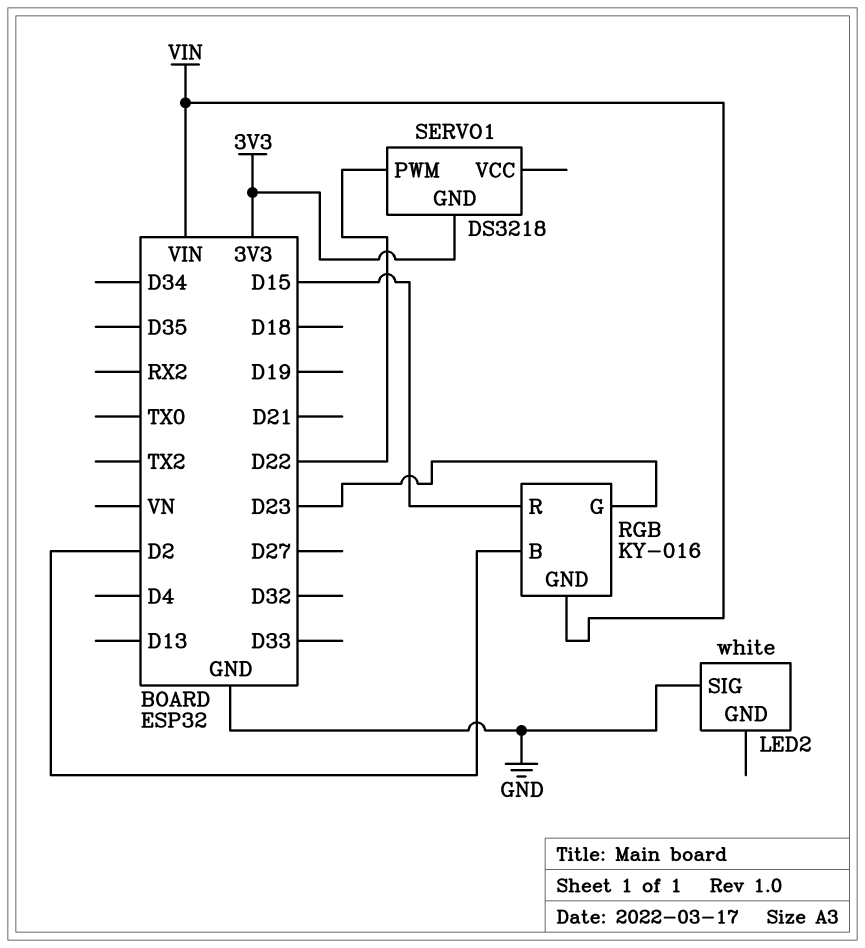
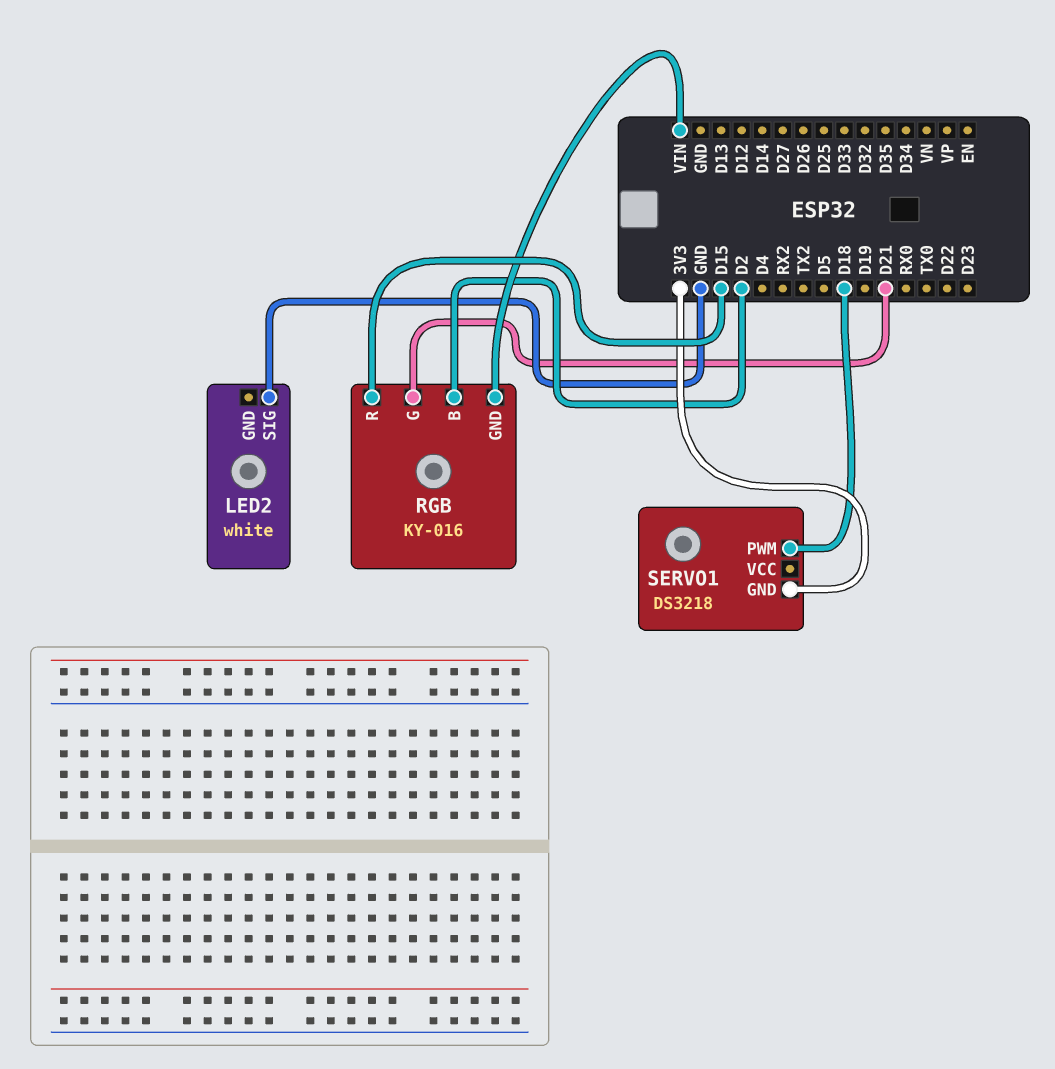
RGB pin G: D23 -> D21
SERVO1 pin PWM: D22 -> D18

